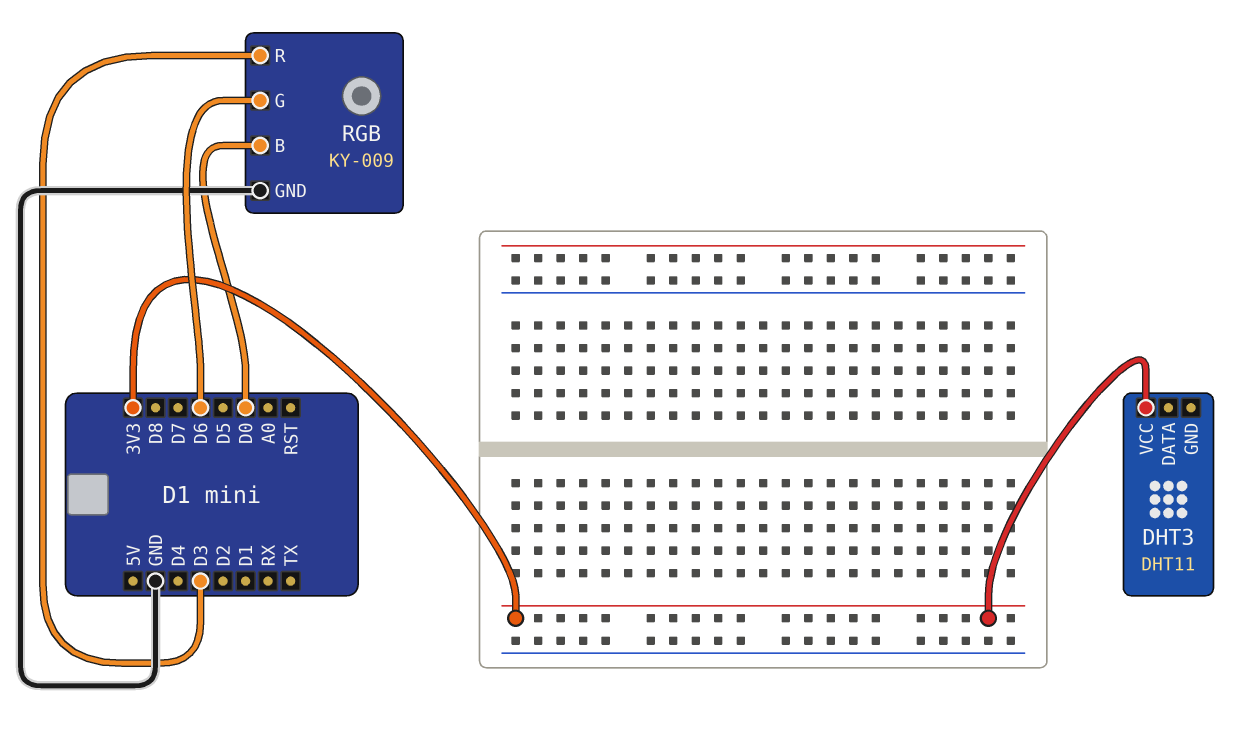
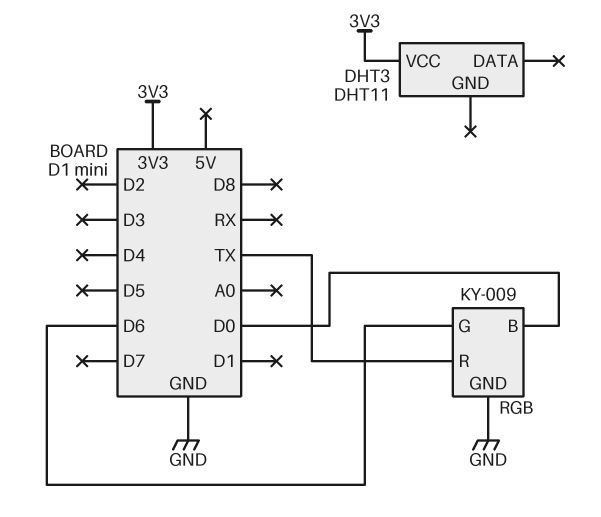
RGB pin R: D3 -> TX

